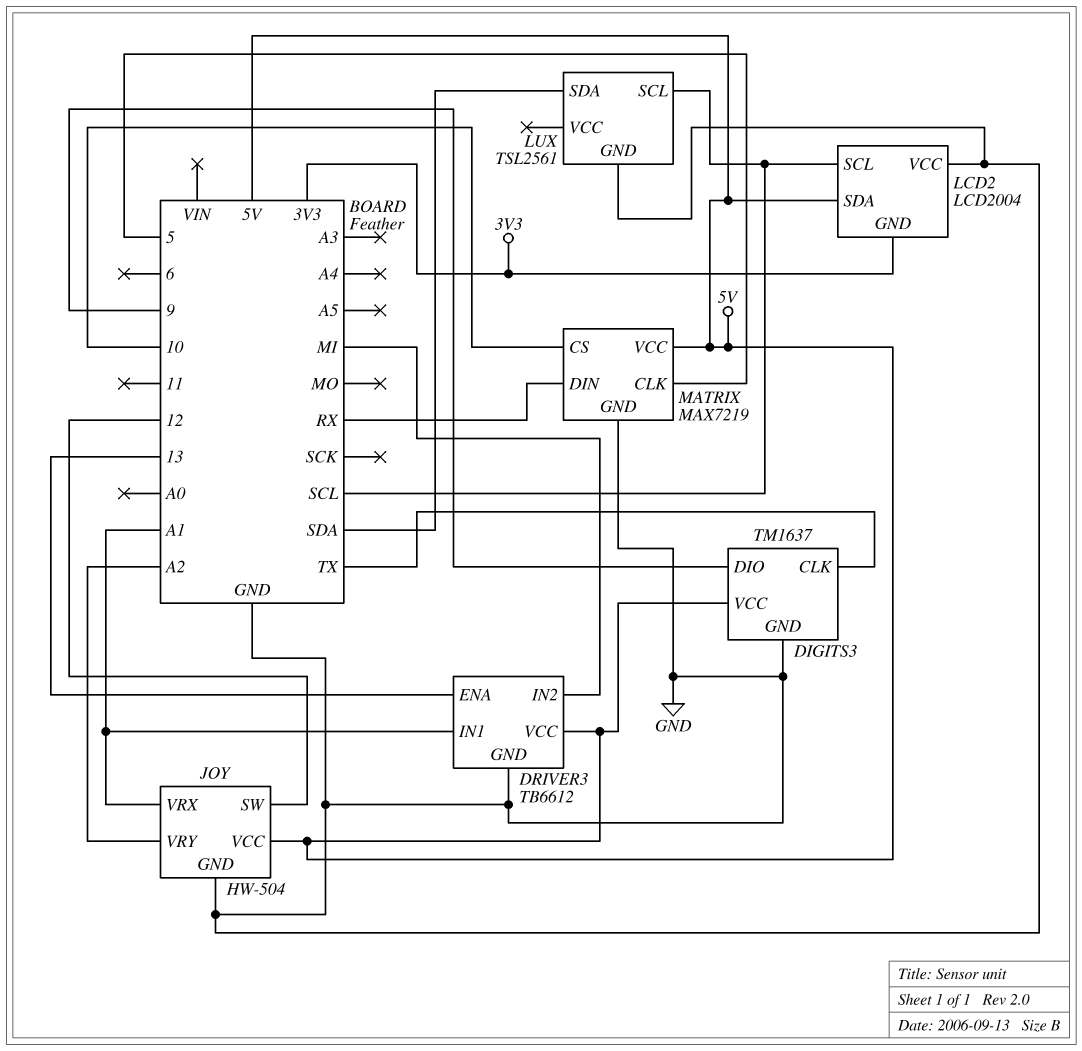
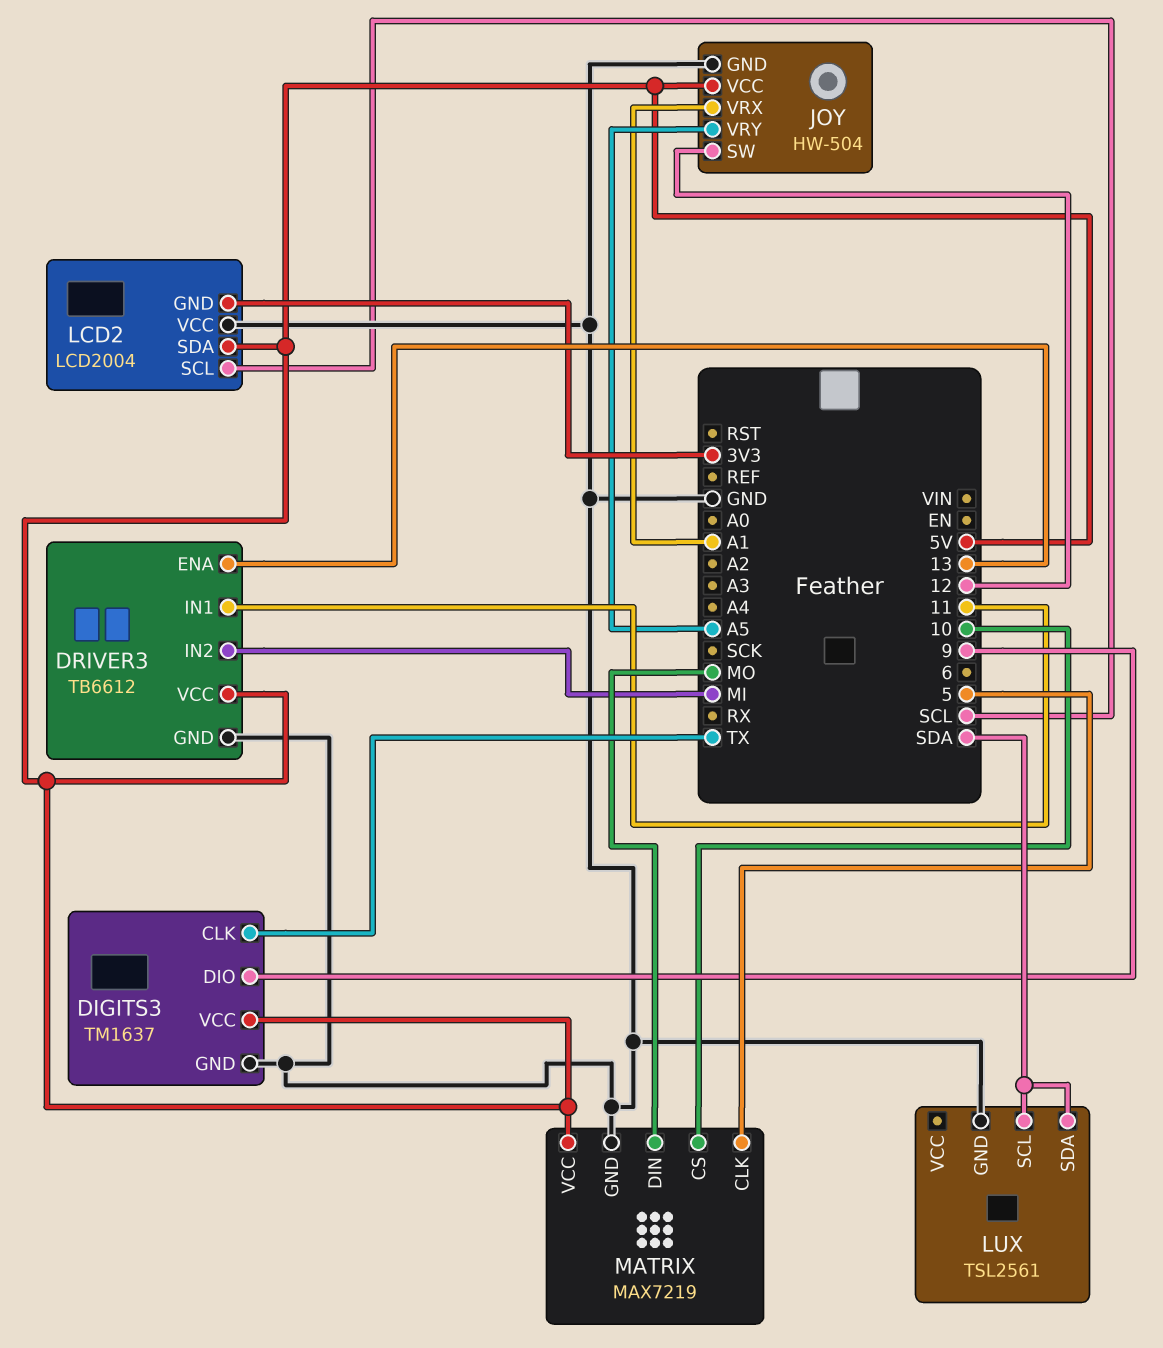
DRIVER3 pin IN1: A1 -> 11
JOY pin VRY: A2 -> A5
LUX pin SCL: SCL -> SDA
MATRIX pin DIN: RX -> MO

